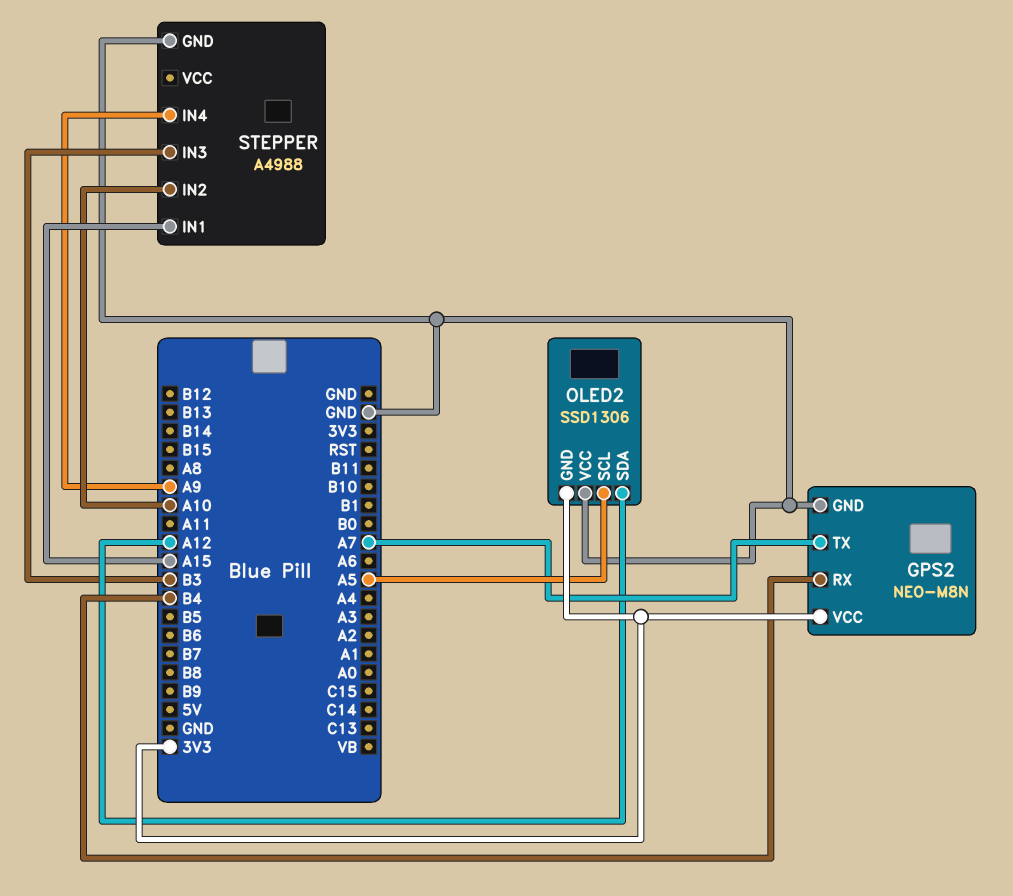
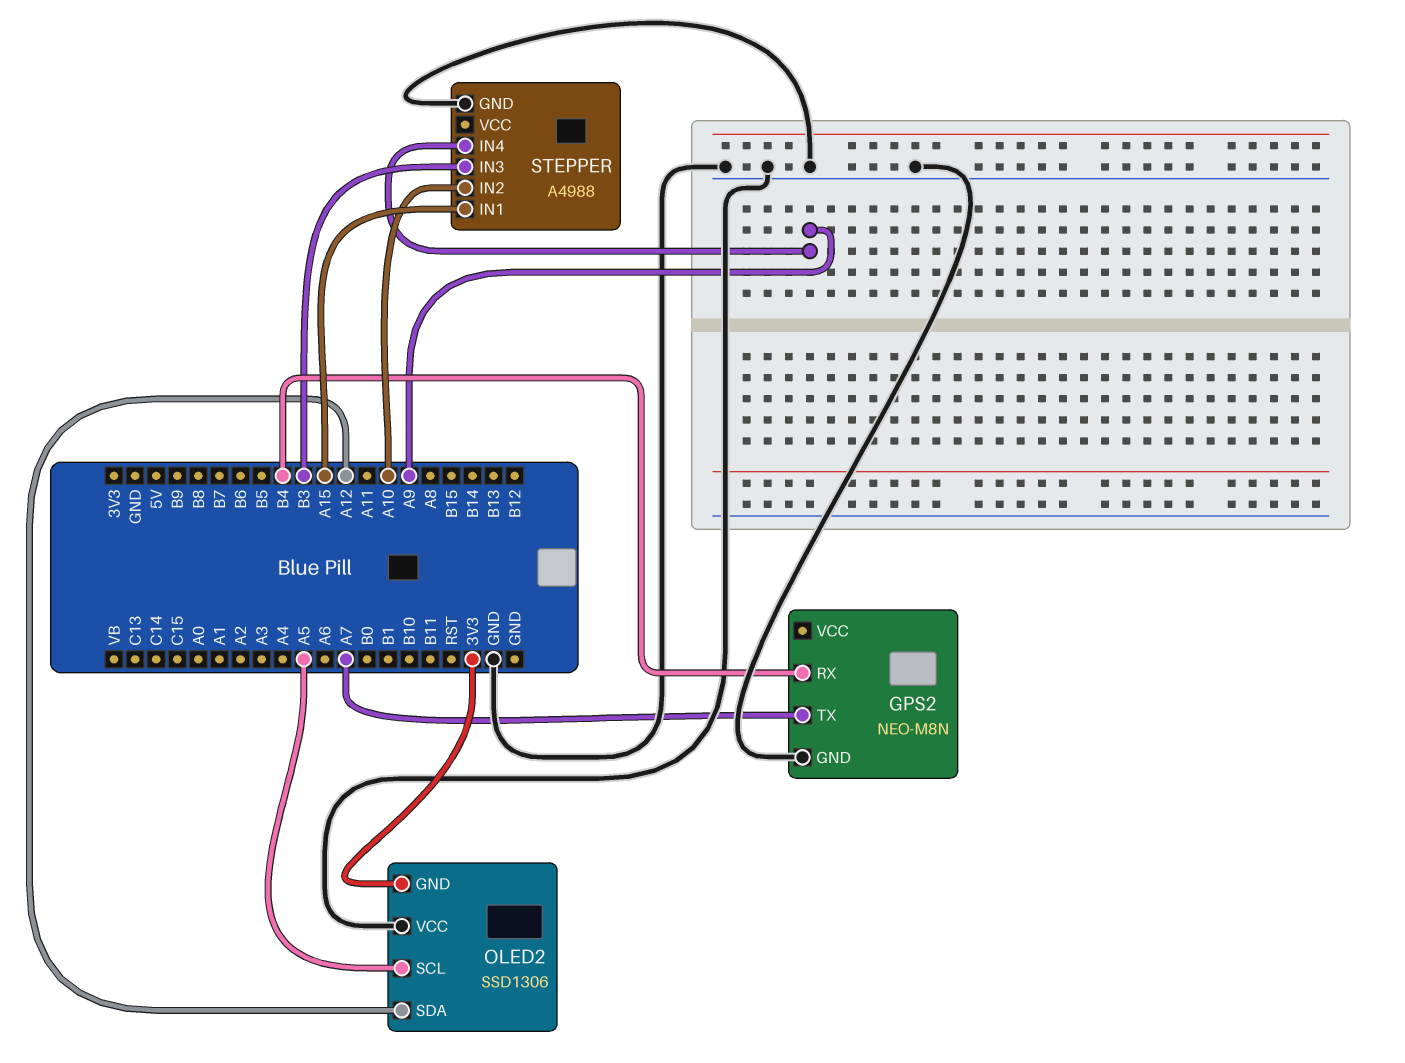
GPS2 pin VCC: 3V3 -> none

